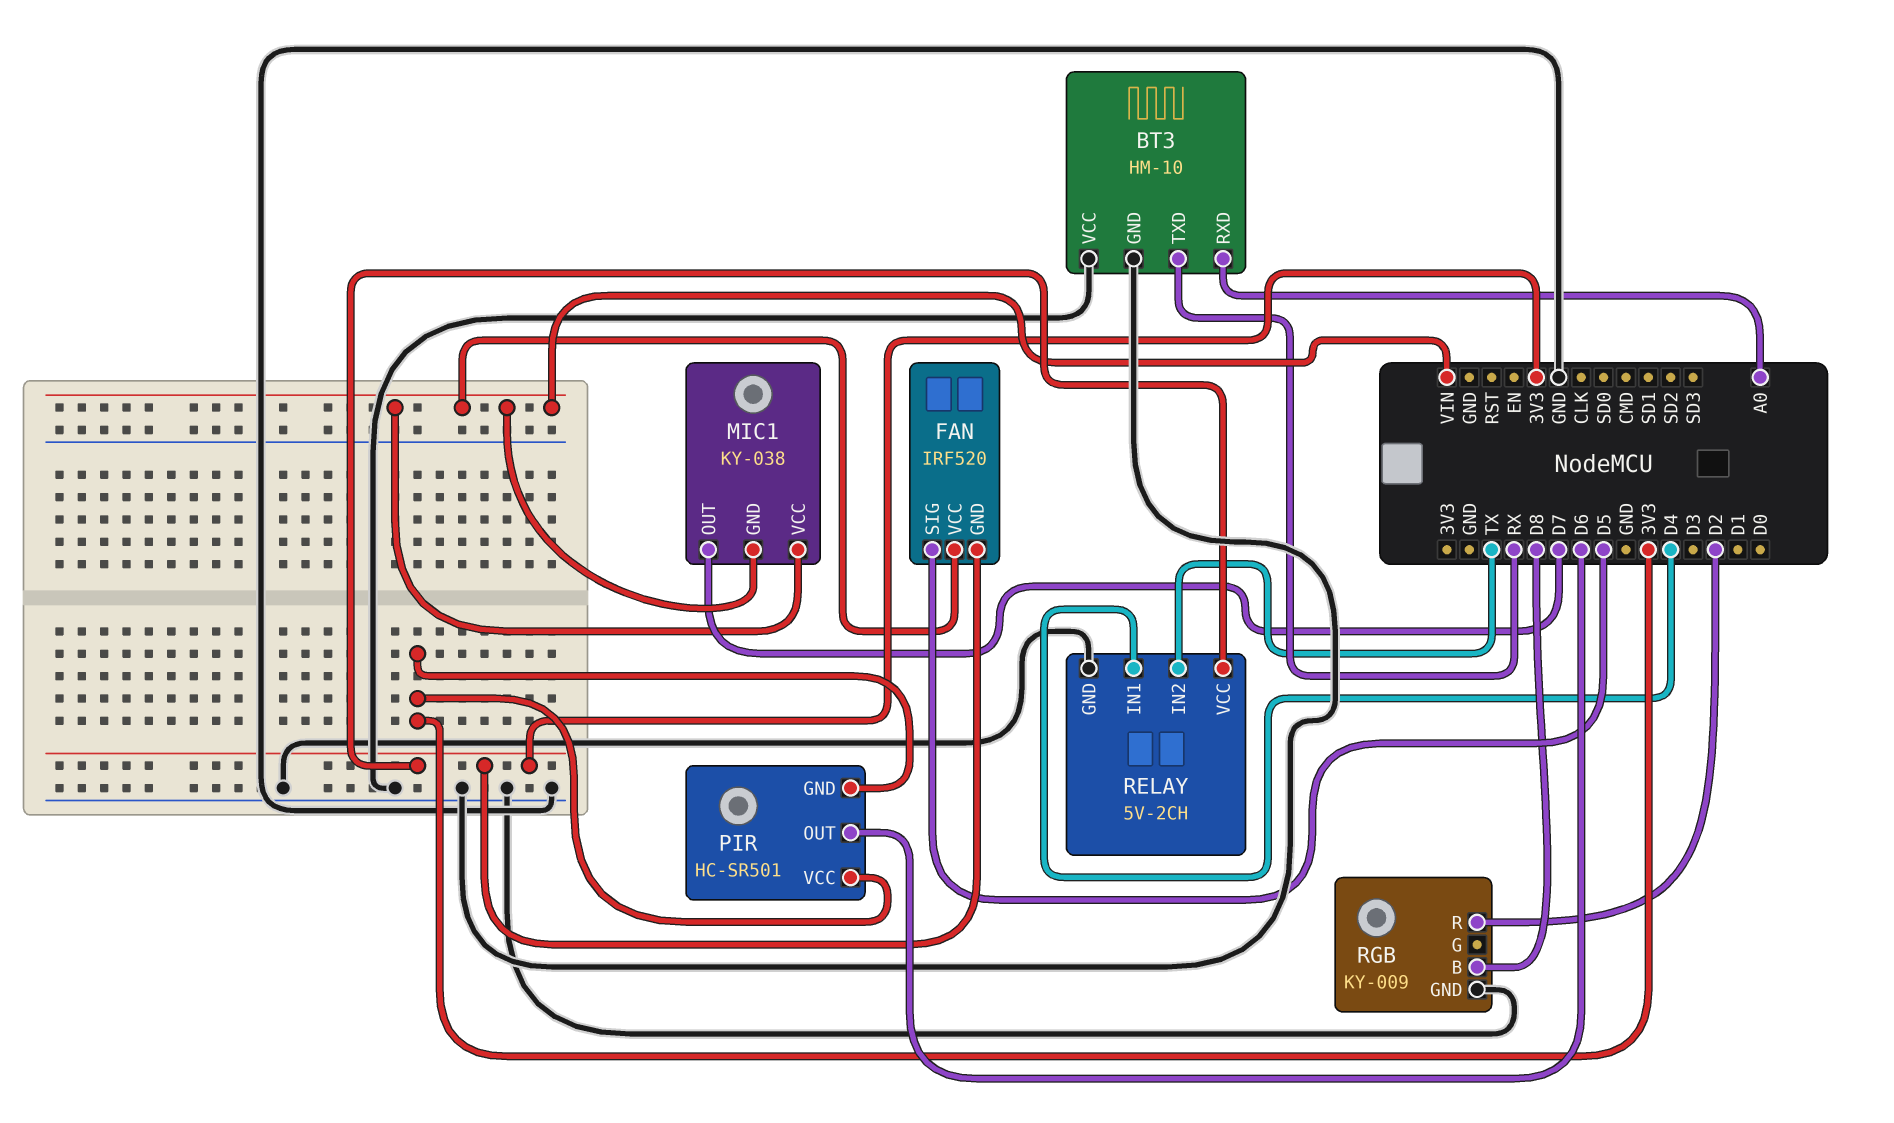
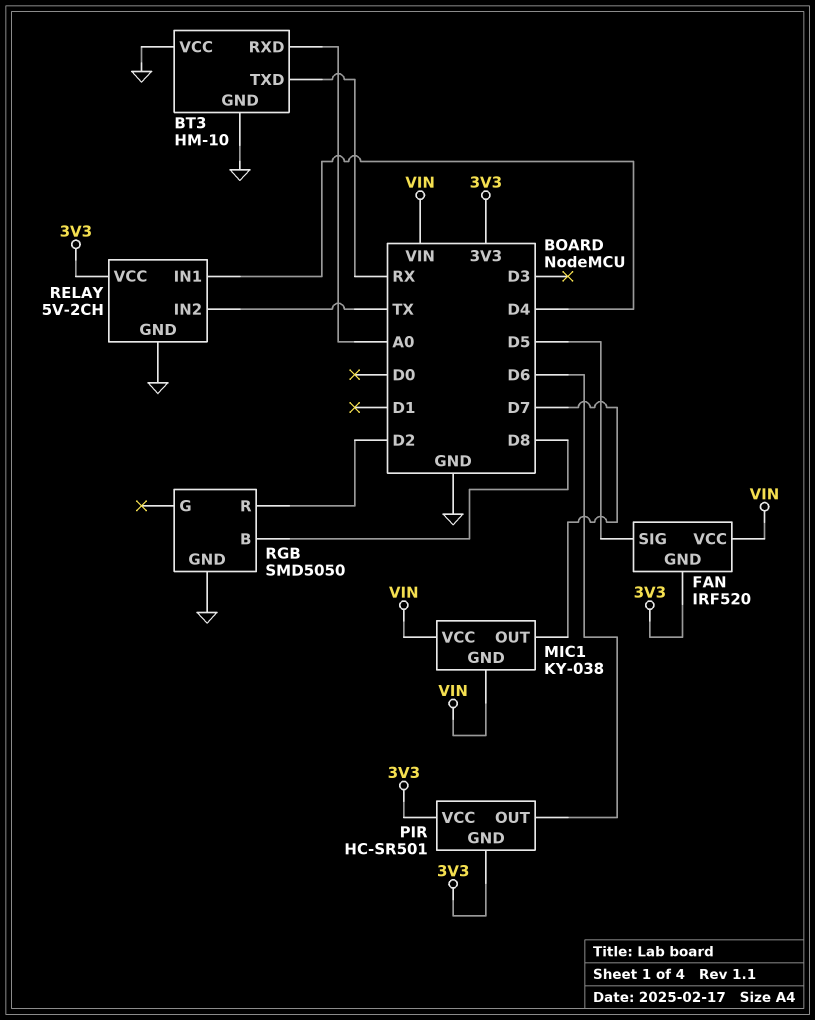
RGB: KY-009 -> SMD5050

